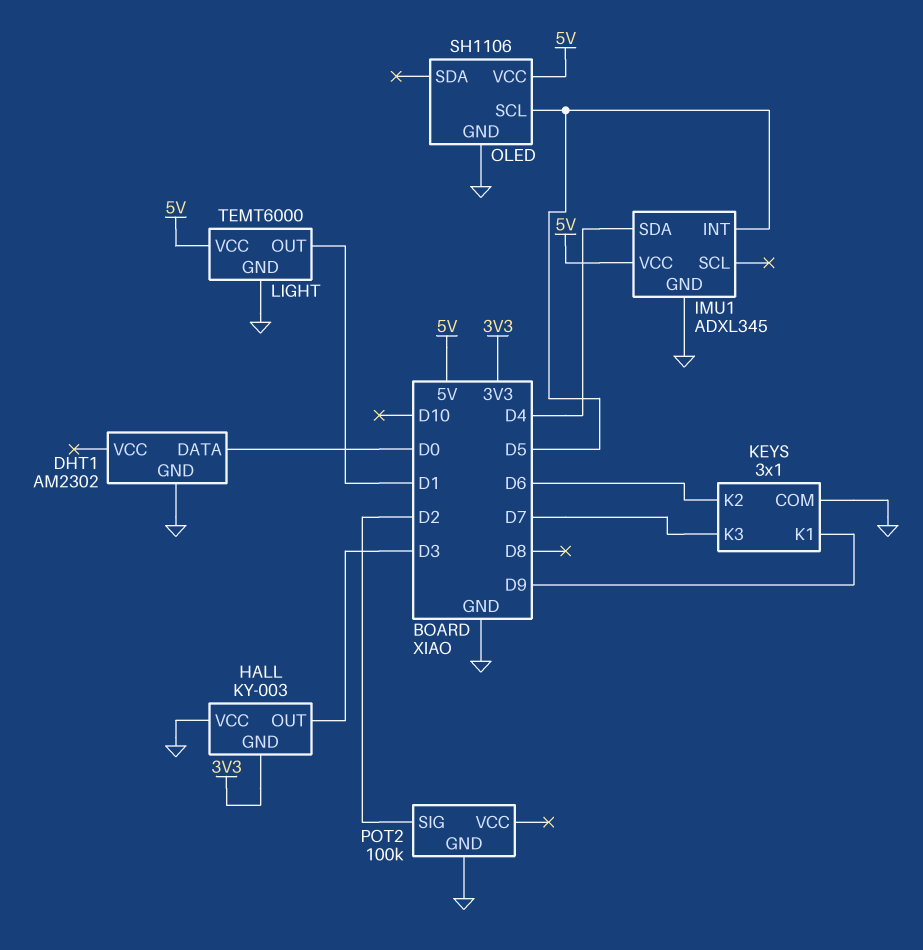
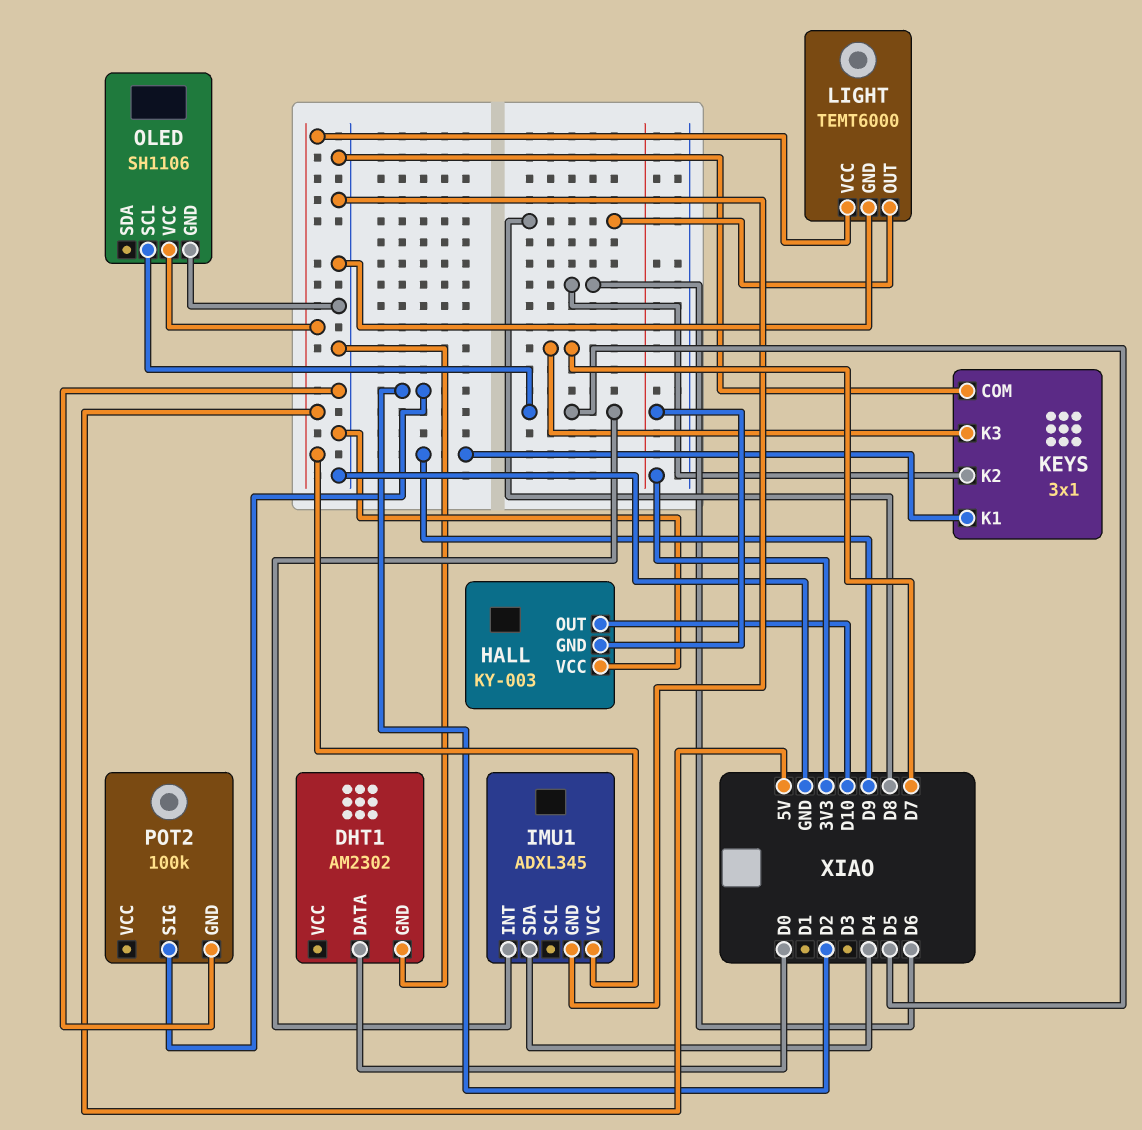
HALL pin OUT: D3 -> D10
LIGHT pin OUT: D1 -> D8

